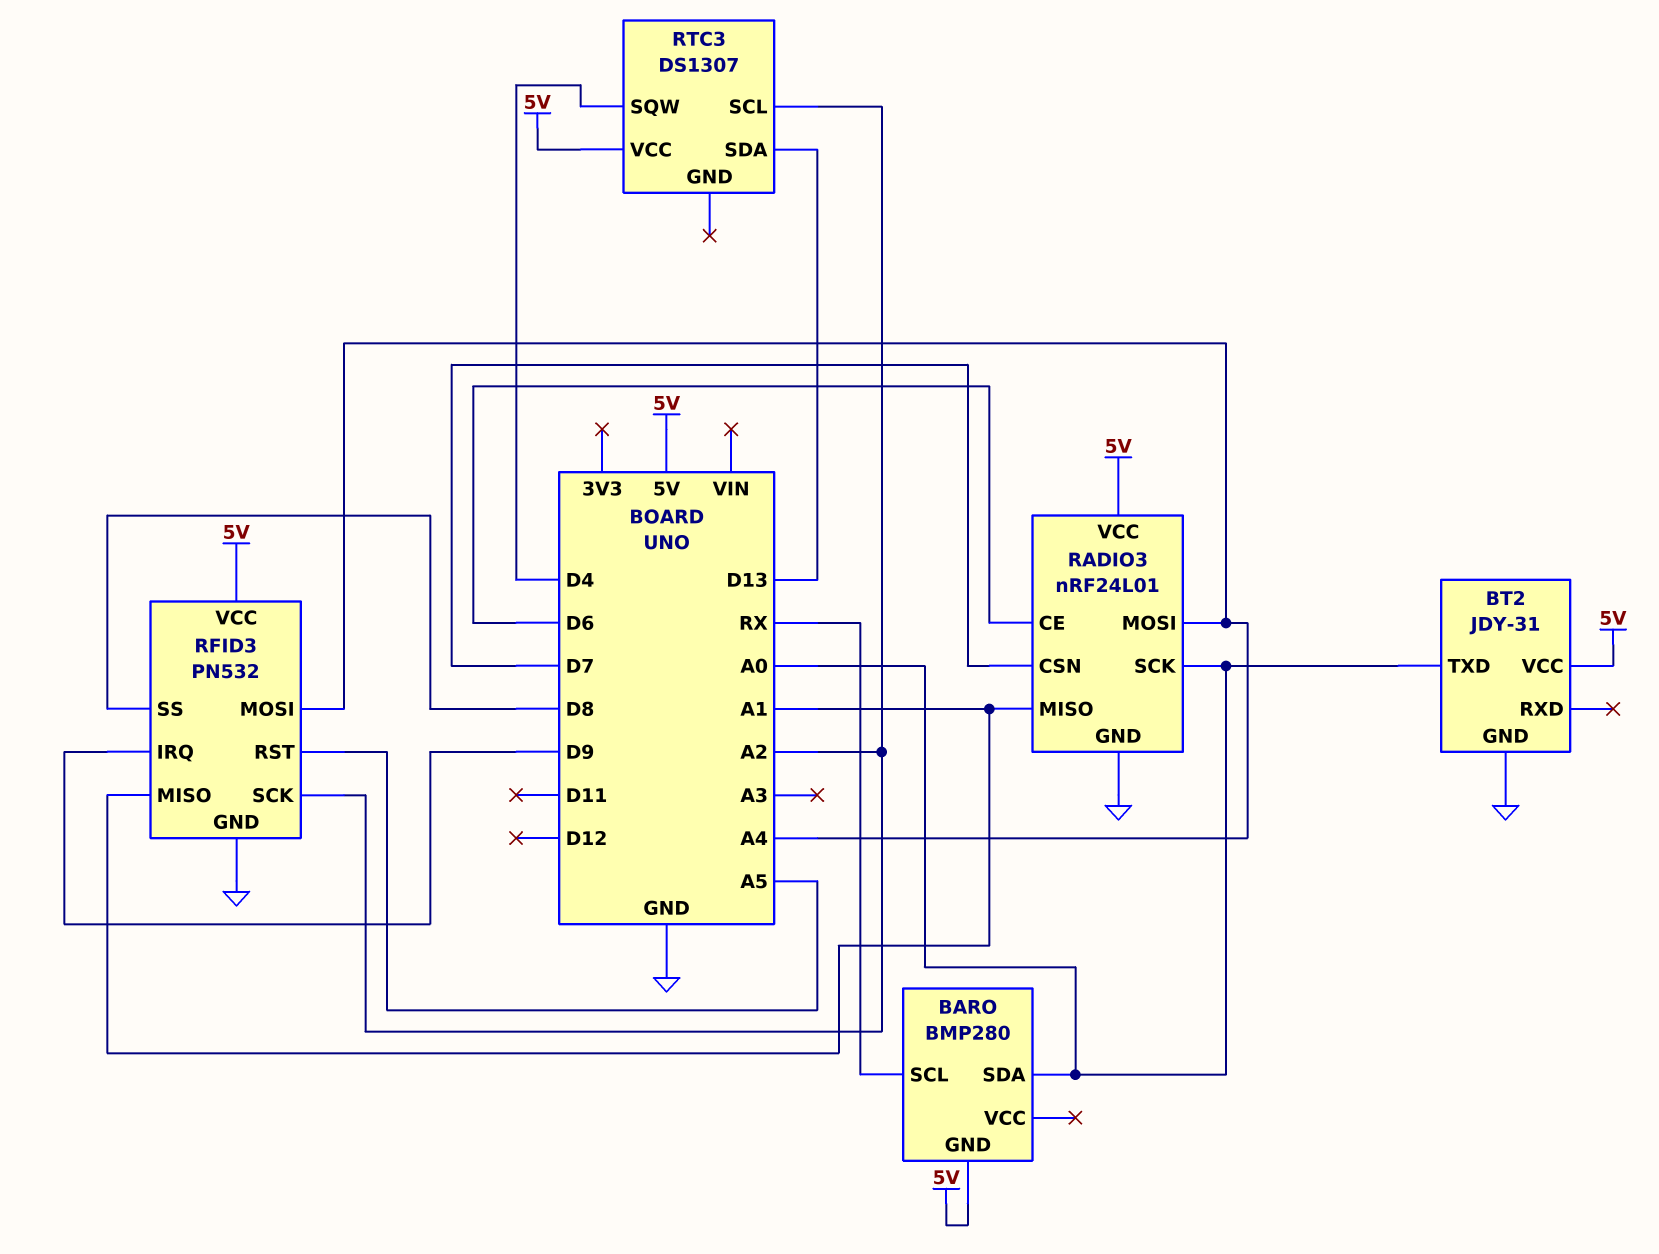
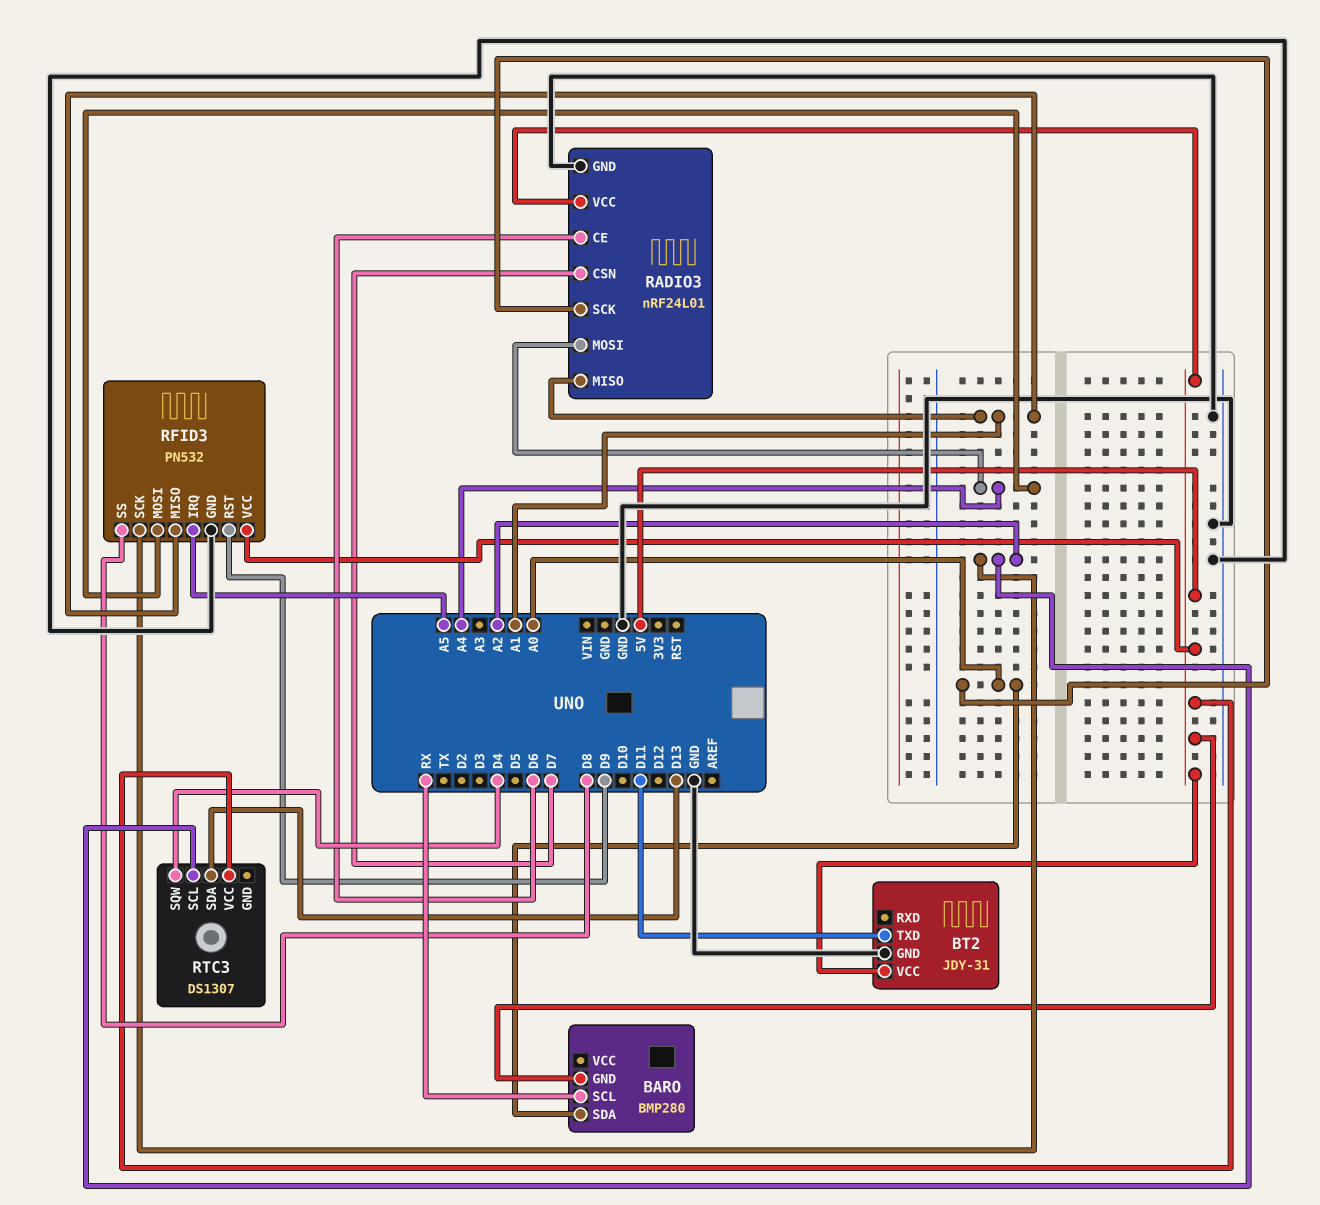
BT2 pin TXD: A0 -> D11
RFID3 pin IRQ: D9 -> A5
RFID3 pin RST: A5 -> D9

